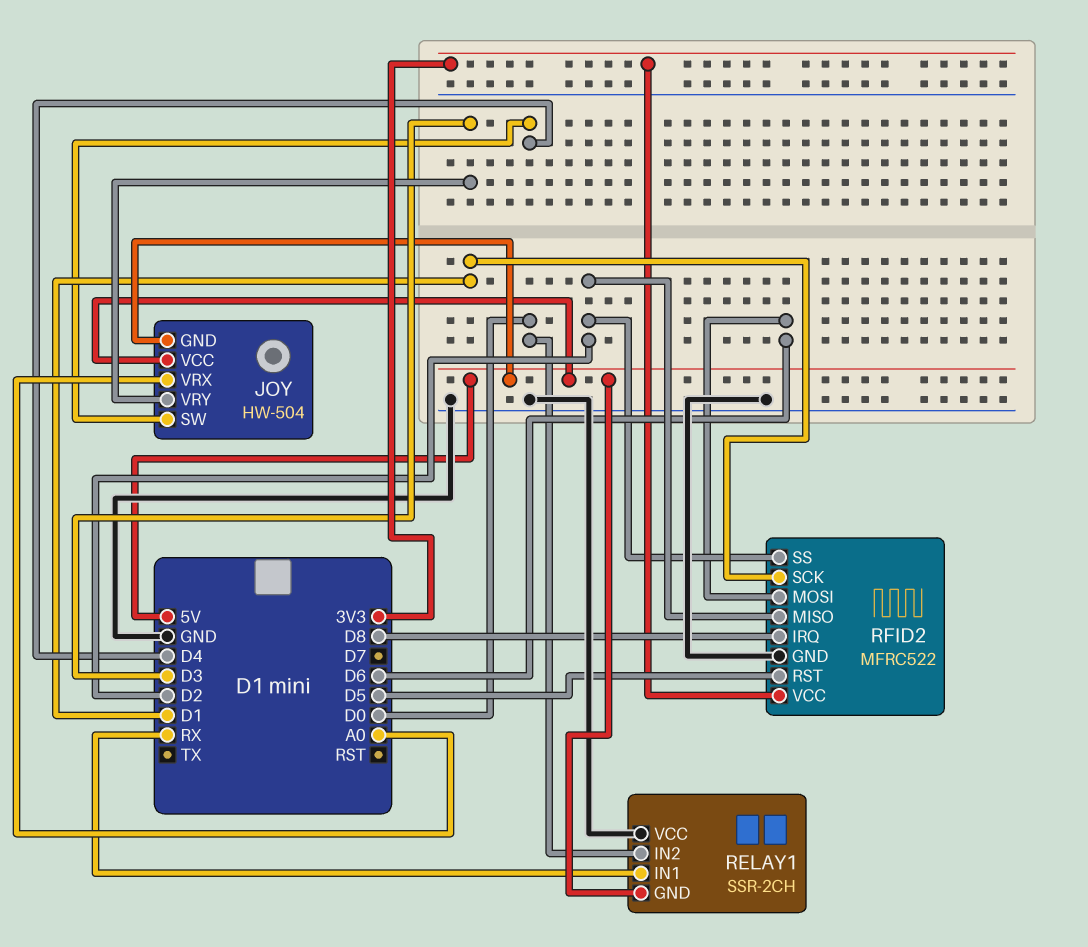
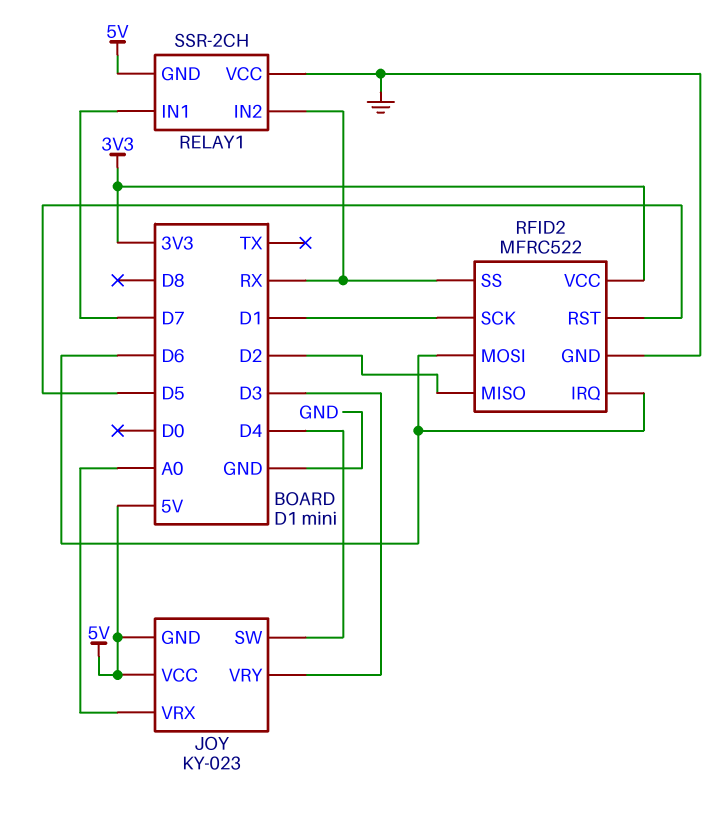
JOY: HW-504 -> KY-023
RELAY1 pin IN1: RX -> D7
RELAY1 pin IN2: D0 -> RX
RFID2 pin IRQ: D8 -> D6
RFID2 pin SS: D2 -> RX

